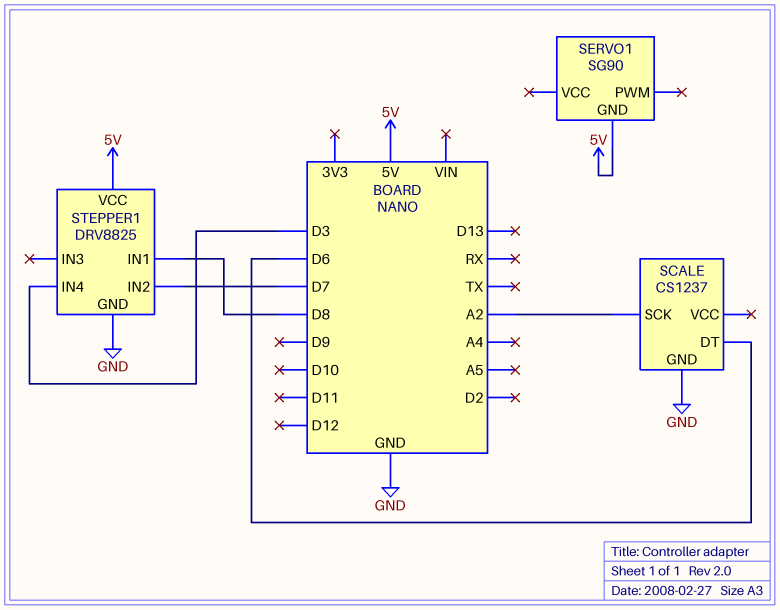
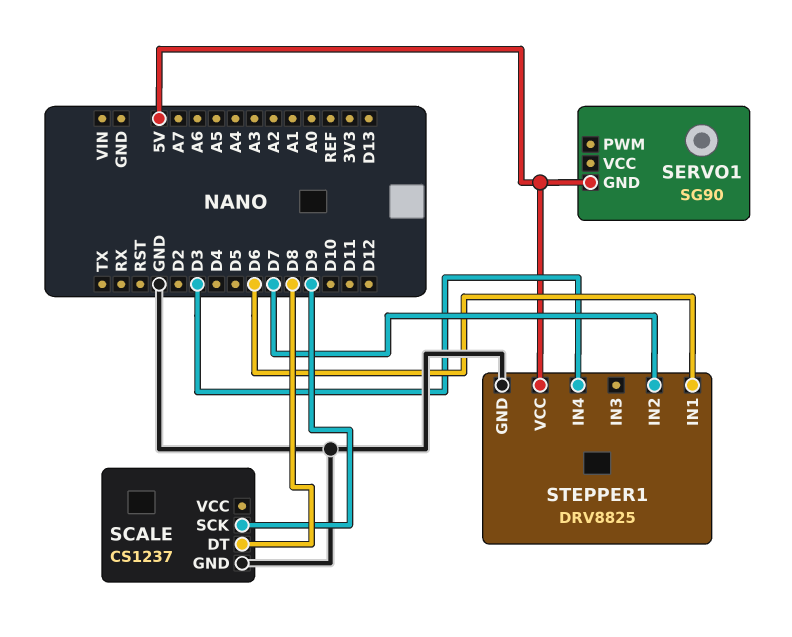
SCALE pin DT: D6 -> D8
SCALE pin SCK: A2 -> D9
STEPPER1 pin IN1: D8 -> D6

